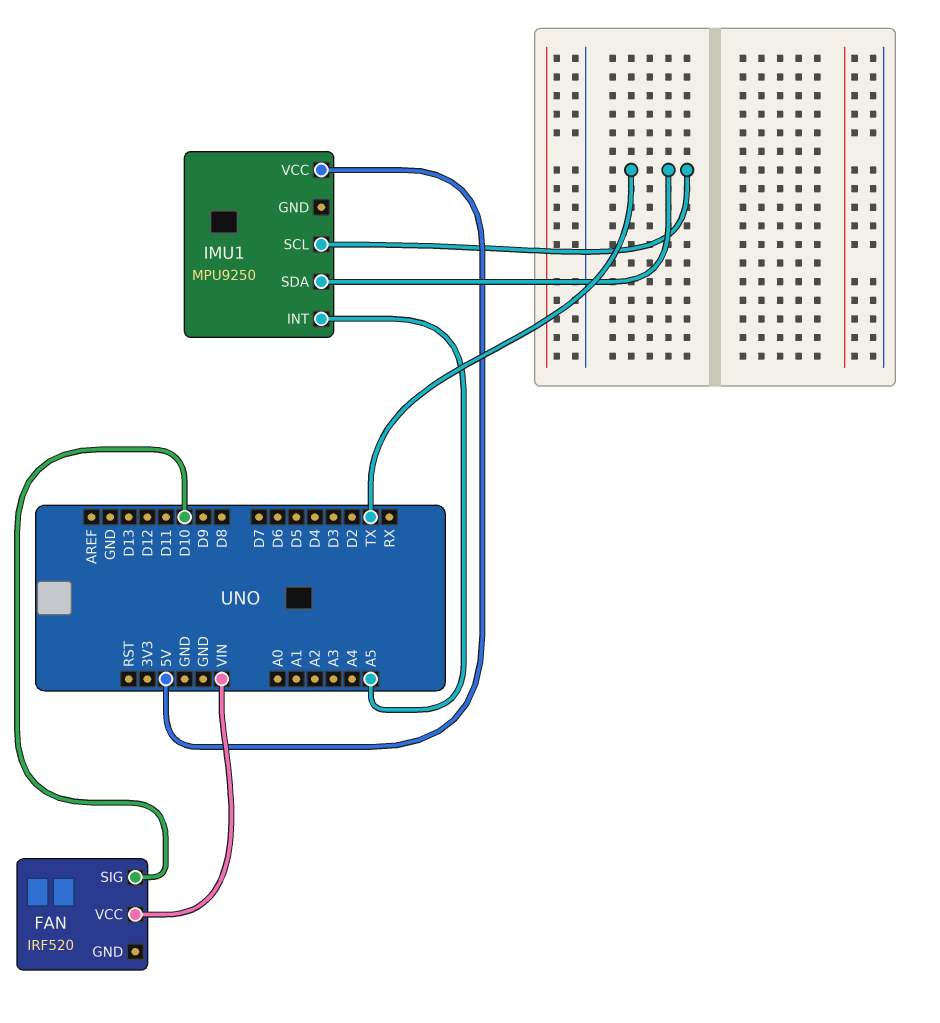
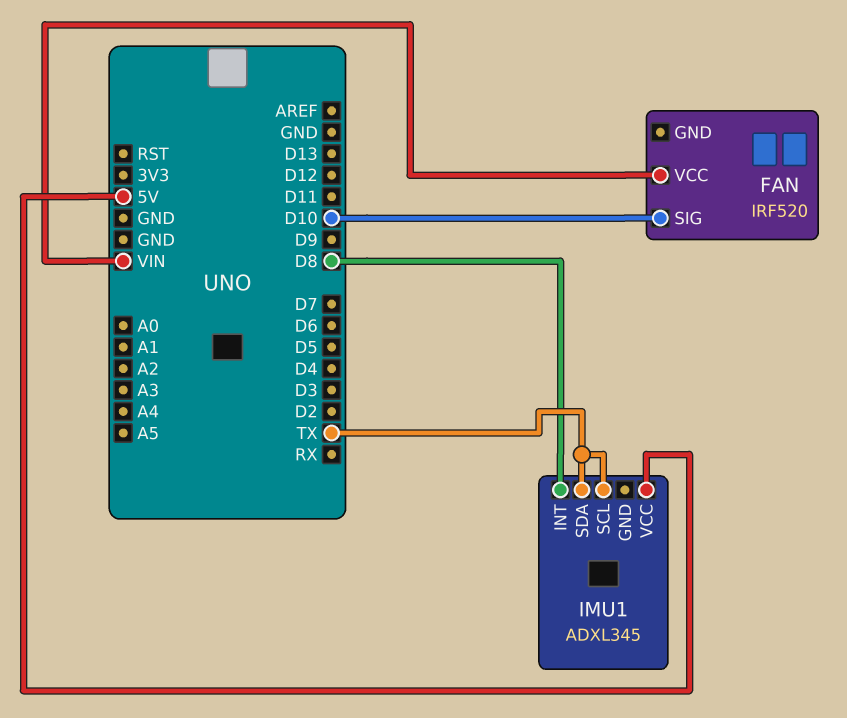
IMU1: MPU9250 -> ADXL345
IMU1 pin INT: A5 -> D8

